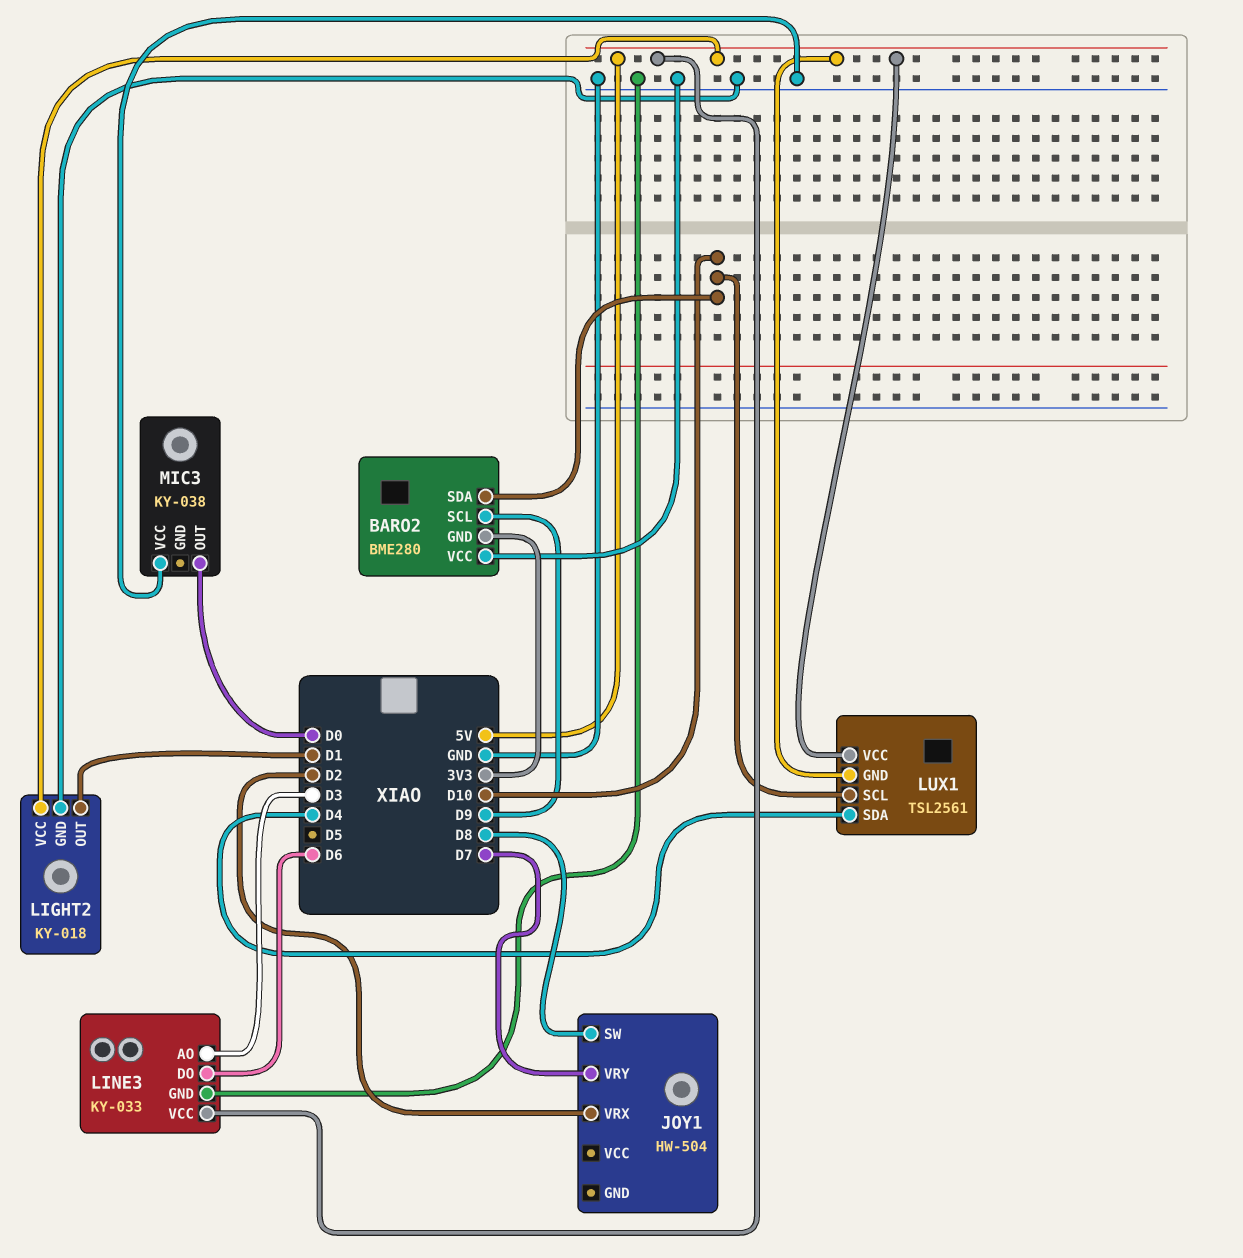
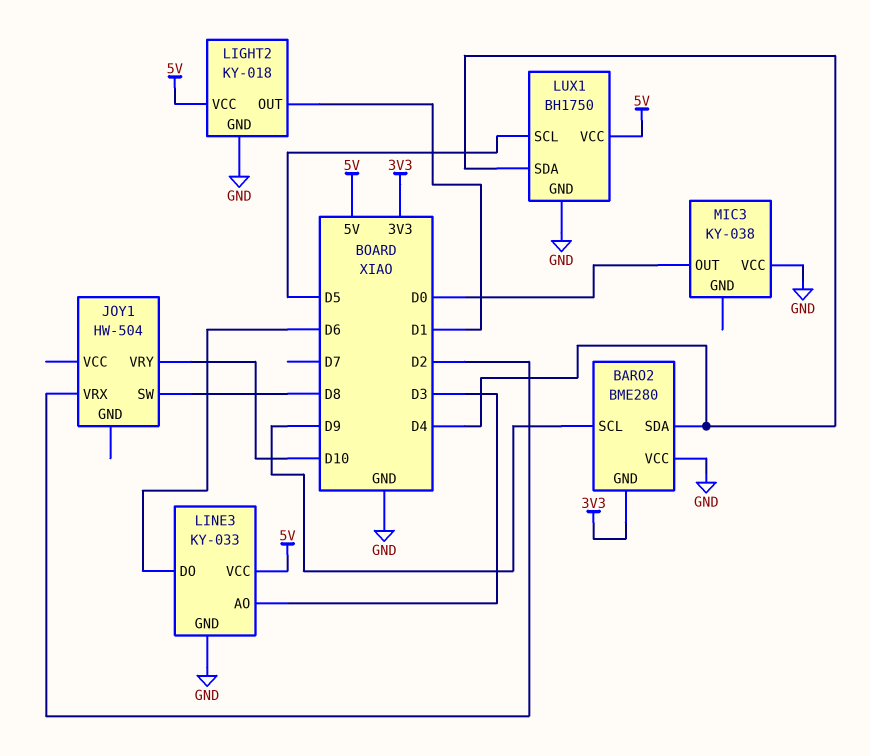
BARO2 pin SDA: D10 -> D4
JOY1 pin VRY: D7 -> D10
LUX1: TSL2561 -> BH1750
LUX1 pin GND: 5V -> GND
LUX1 pin SCL: D10 -> D5

